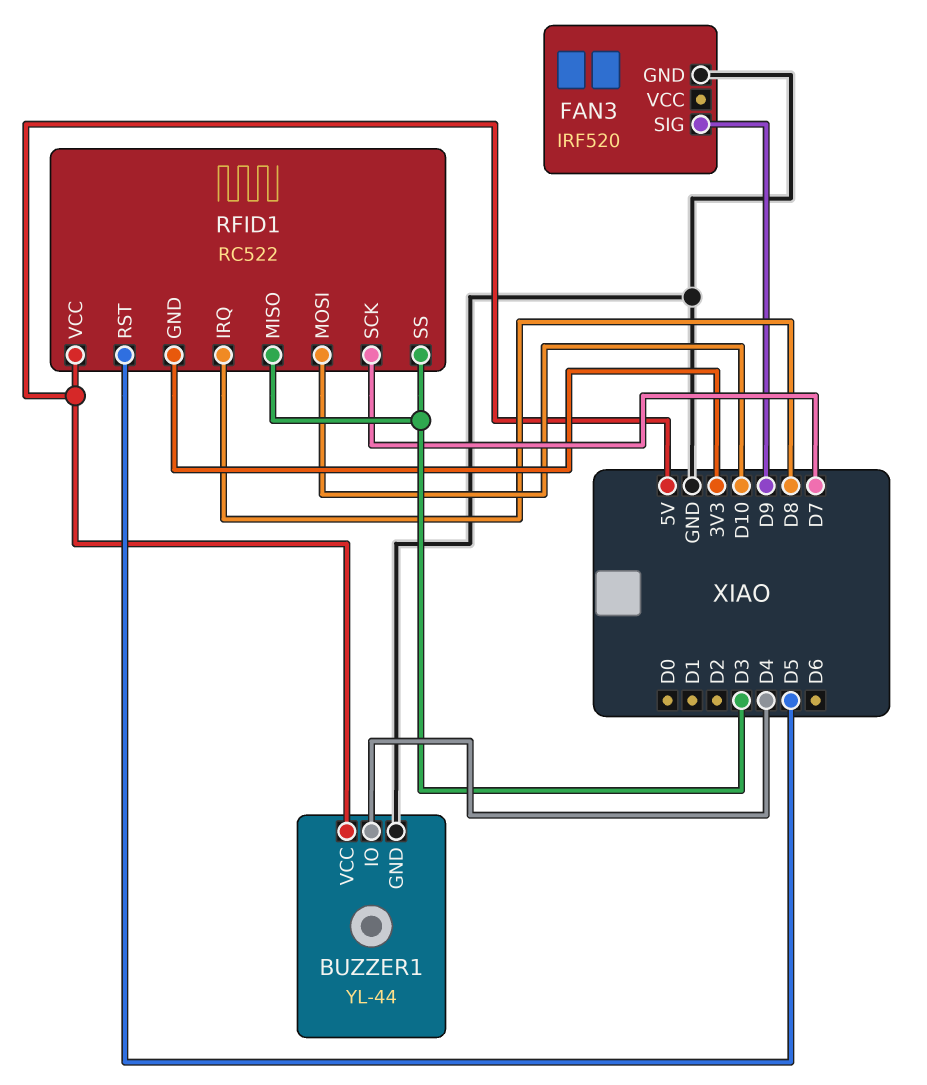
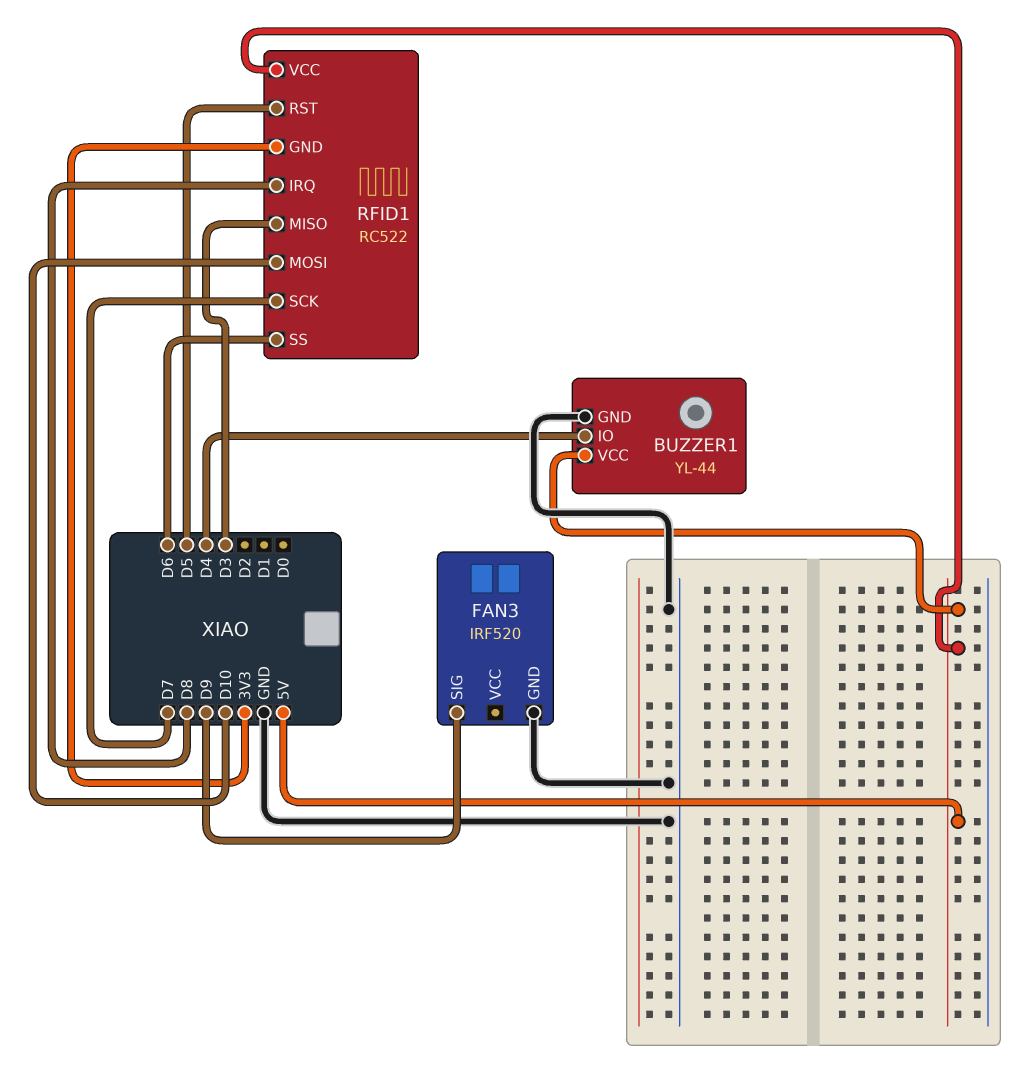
RFID1 pin SS: D3 -> D6

